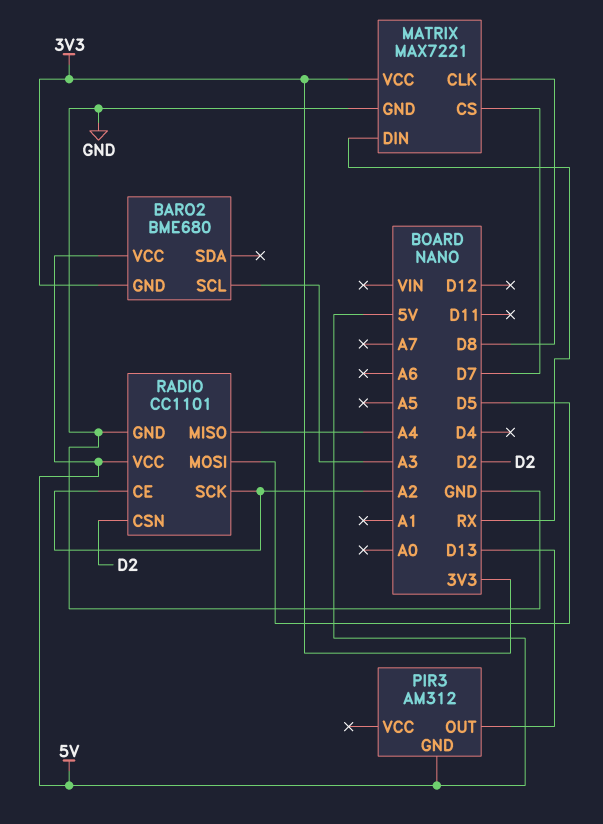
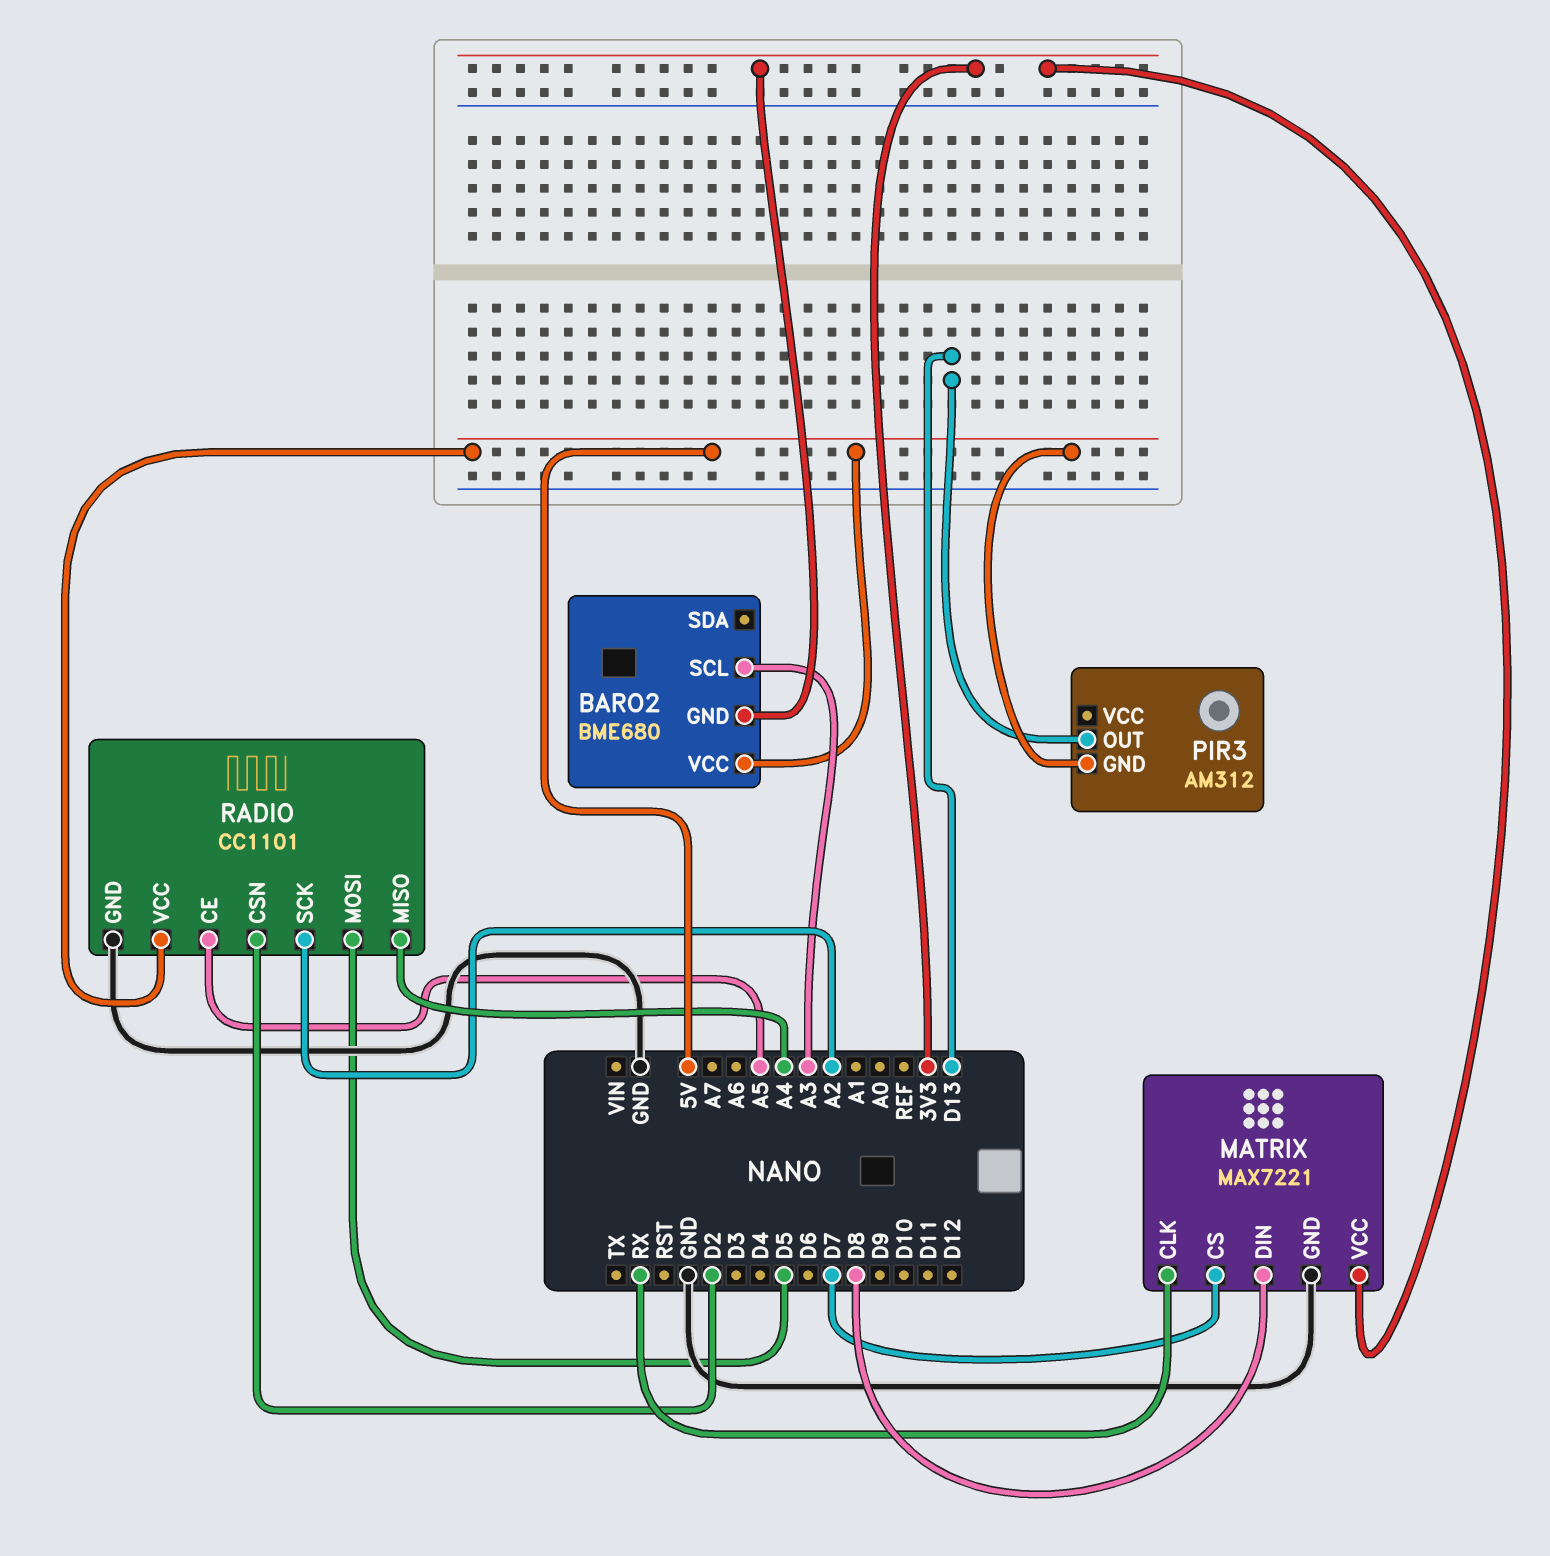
MATRIX pin CLK: D8 -> RX
MATRIX pin DIN: RX -> D8
RADIO pin CE: A2 -> A5

